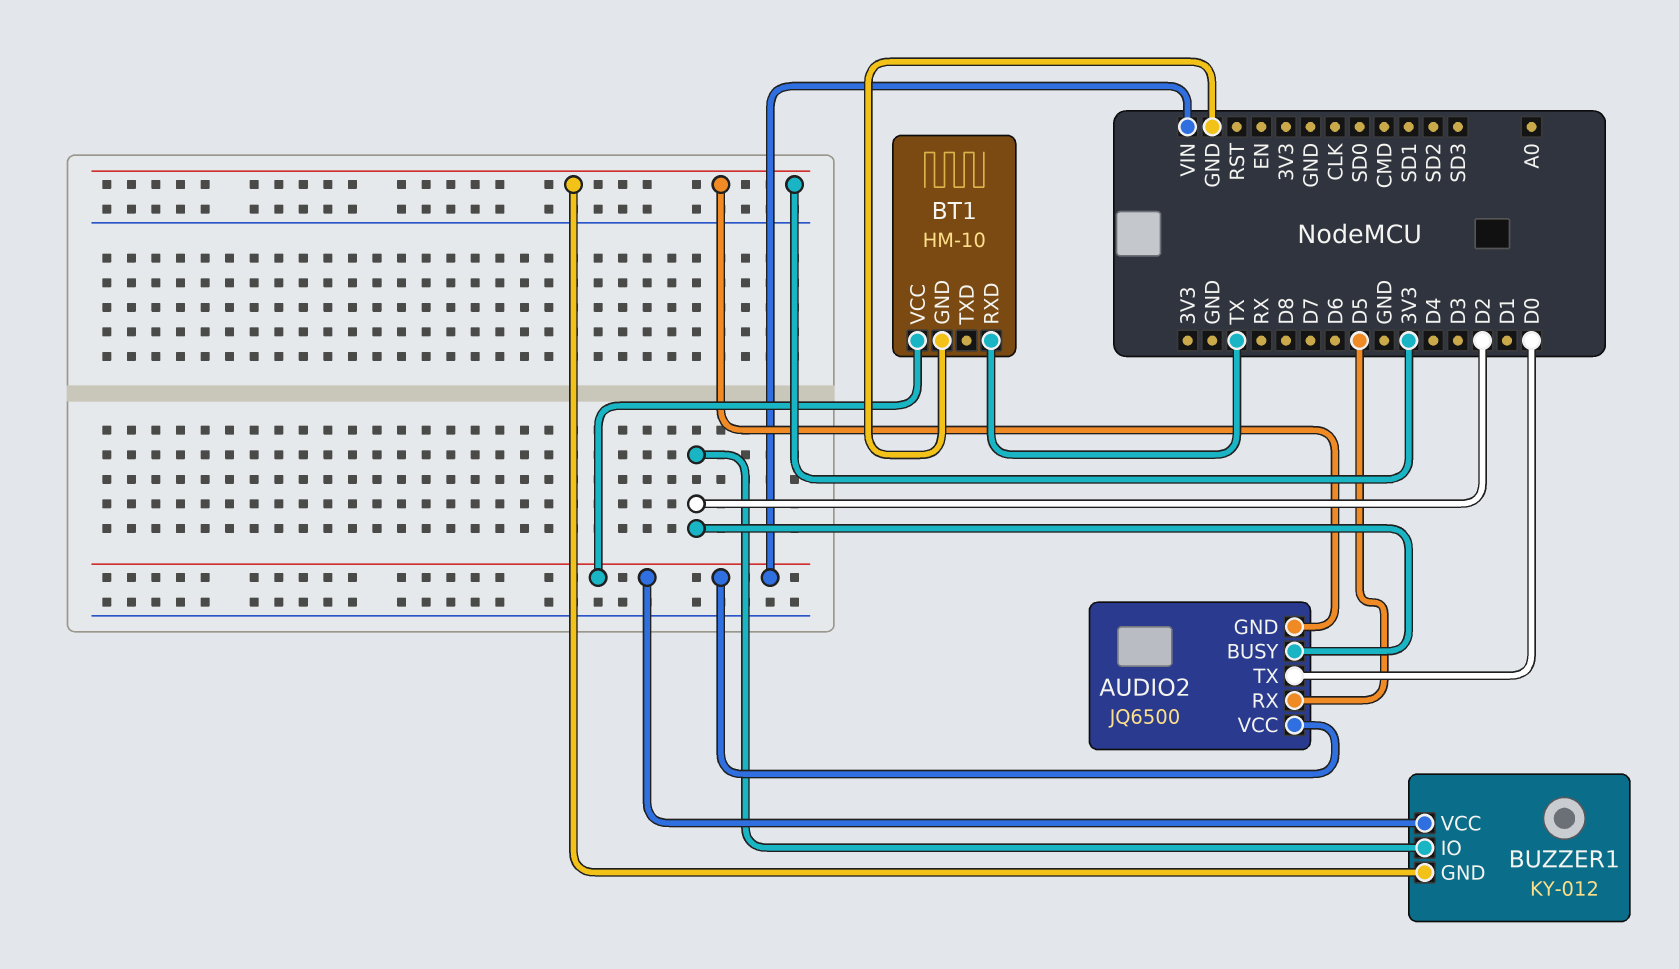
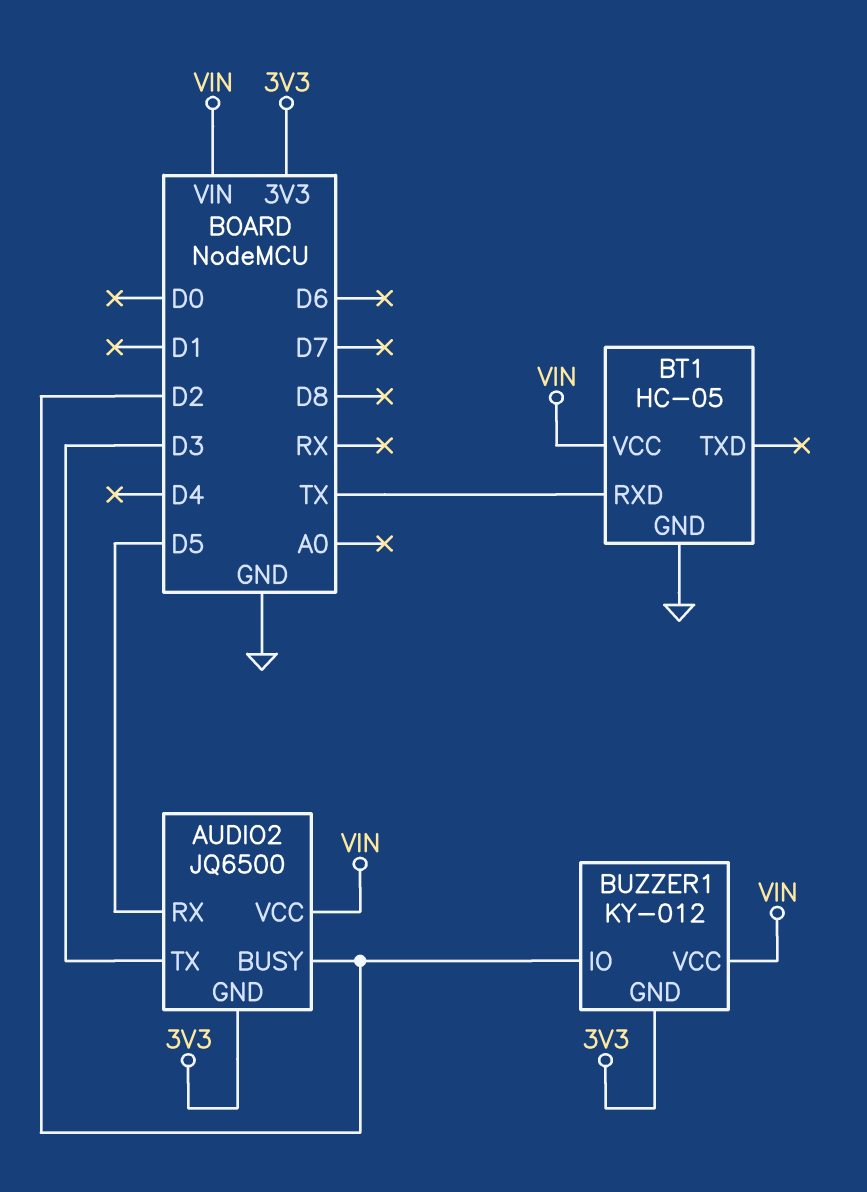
AUDIO2 pin TX: D0 -> D3
BT1: HM-10 -> HC-05

